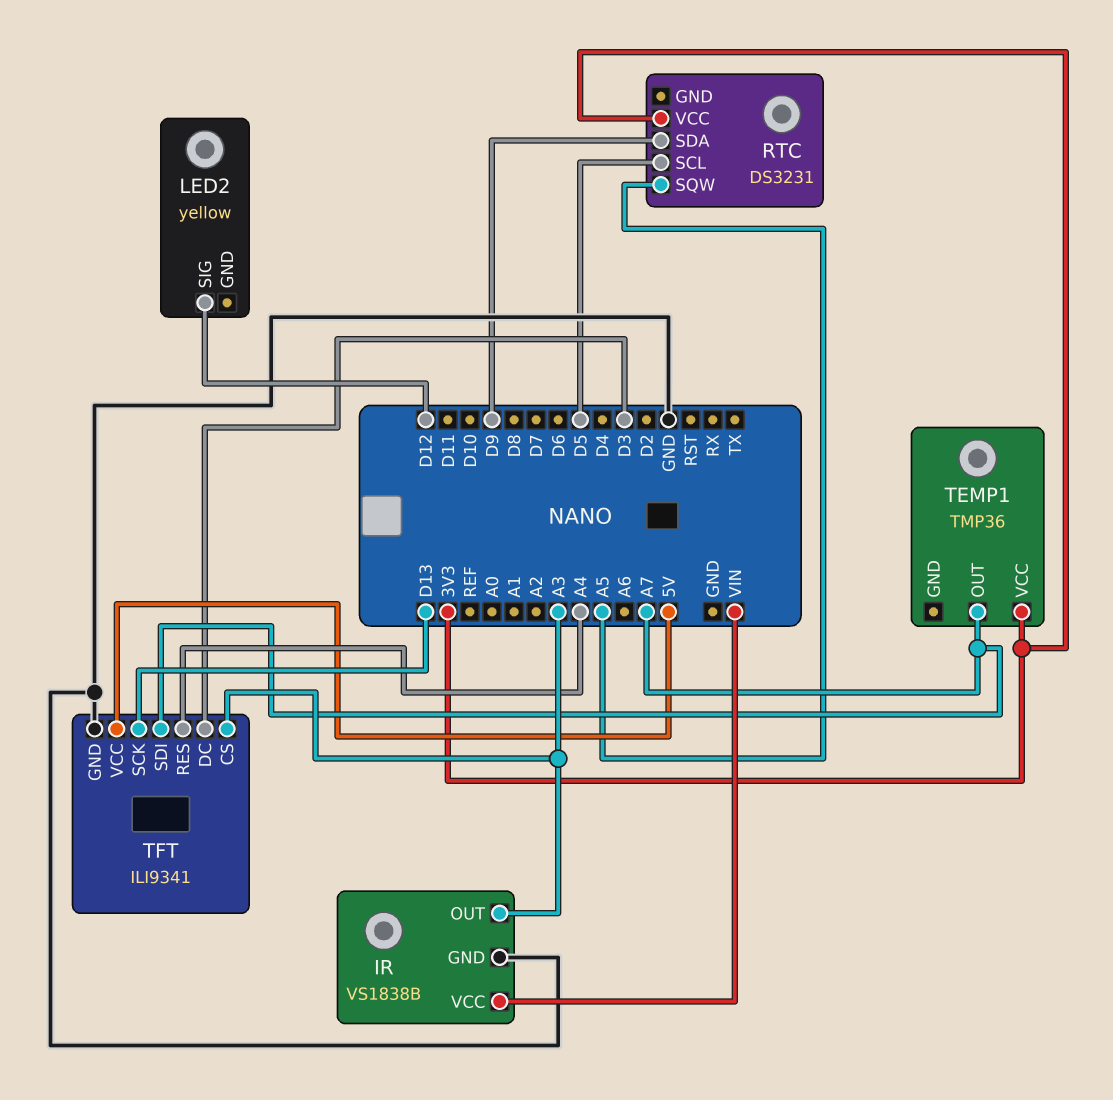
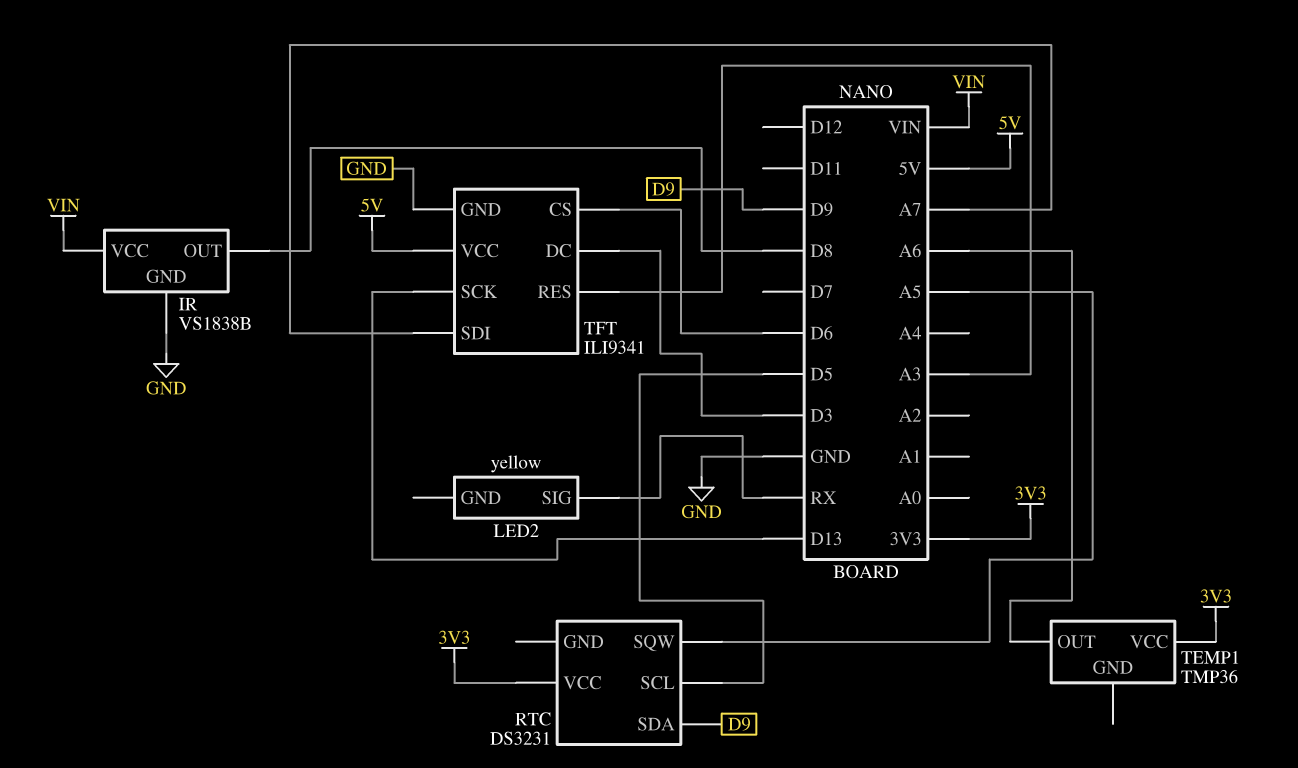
IR pin OUT: A3 -> D8
LED2 pin SIG: D12 -> RX
TEMP1 pin OUT: A7 -> A6
TFT pin CS: A3 -> D6
TFT pin RES: A4 -> A3

